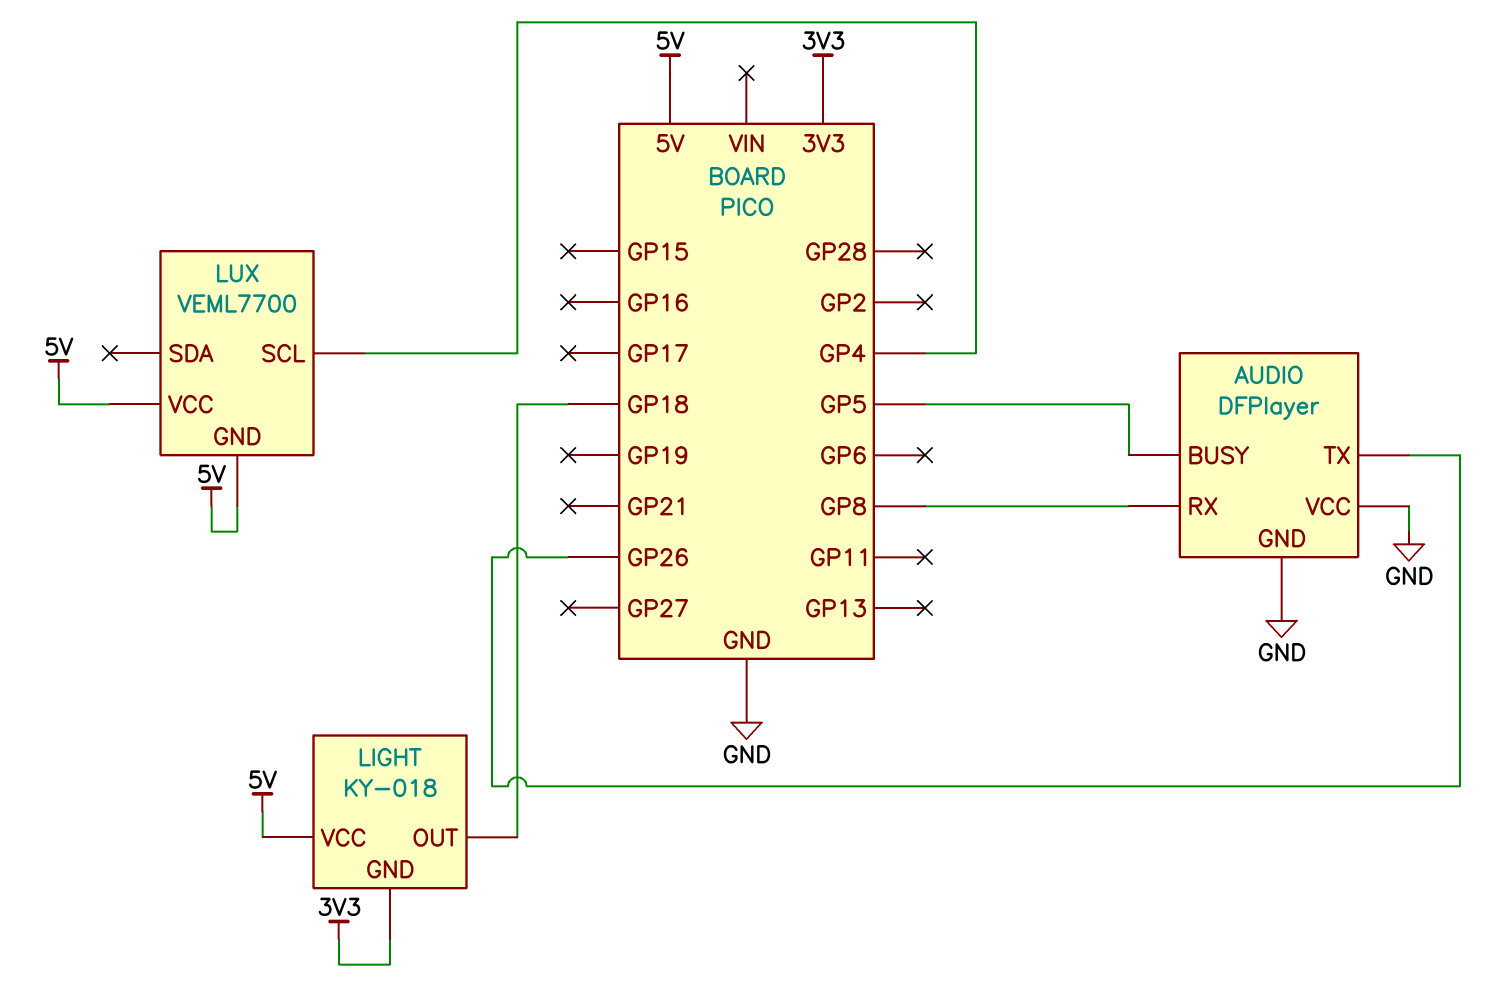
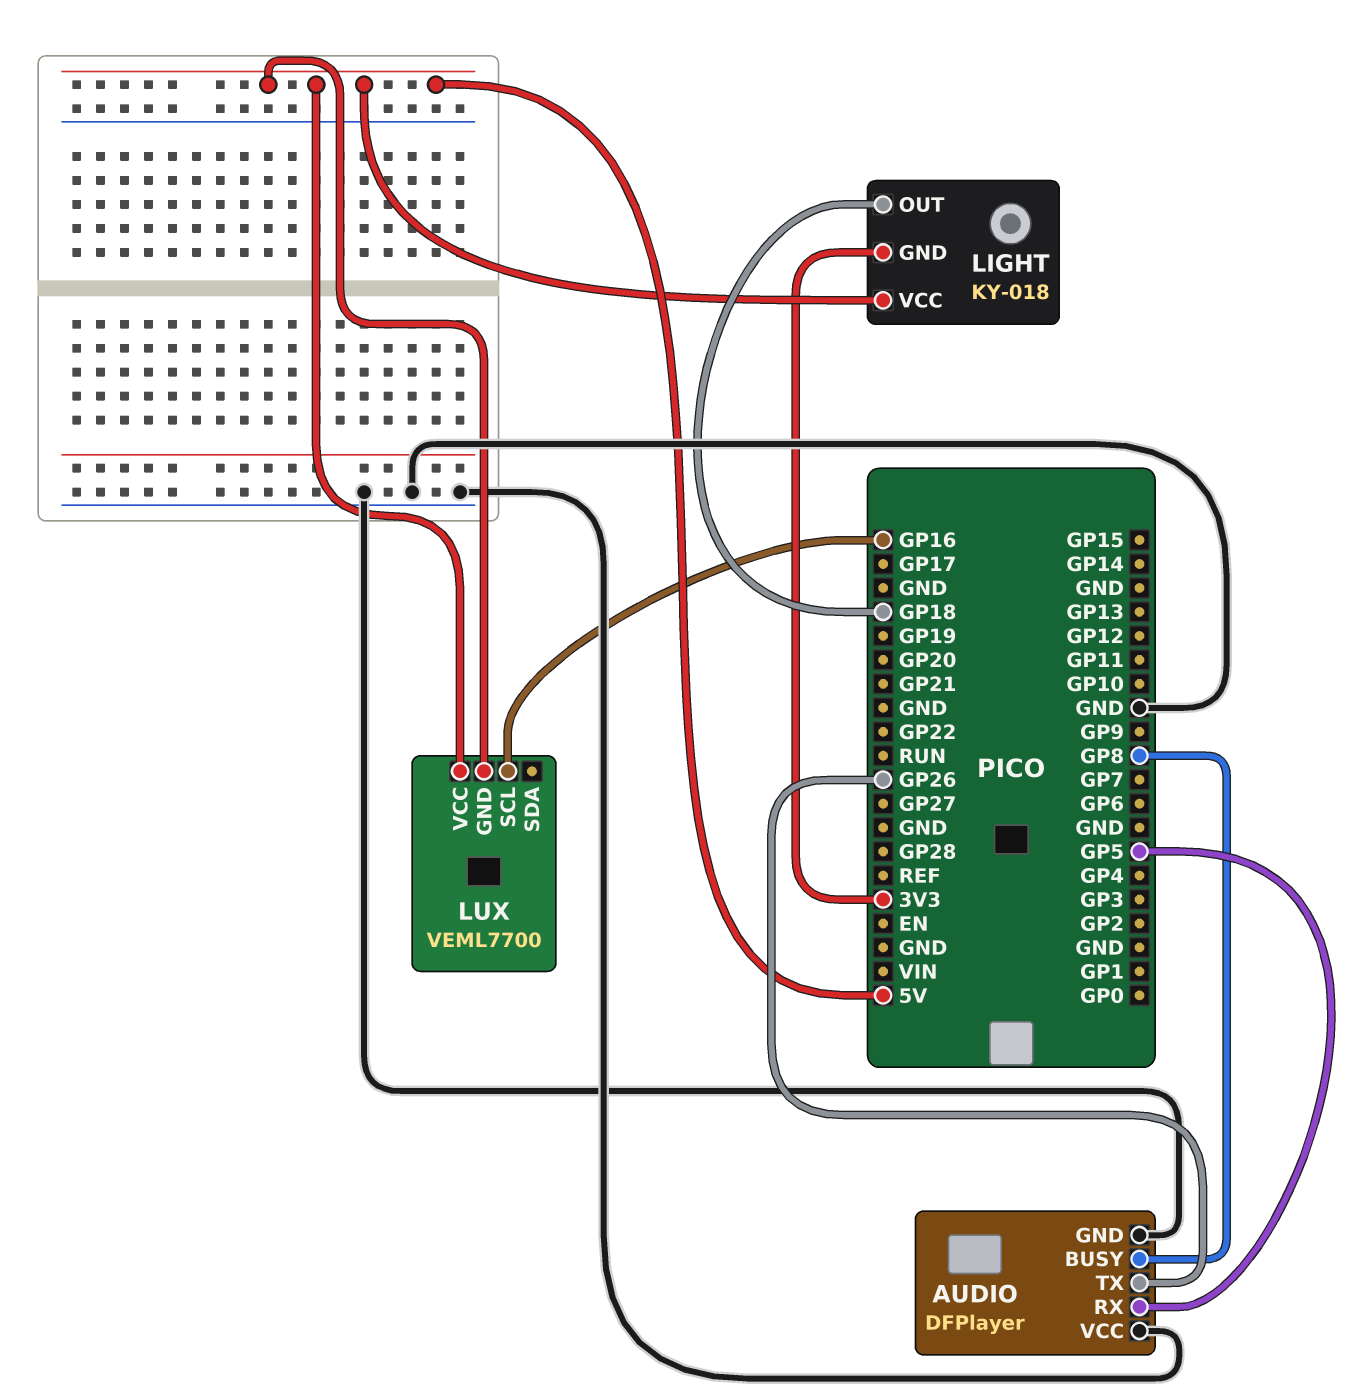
AUDIO pin BUSY: GP5 -> GP8
AUDIO pin RX: GP8 -> GP5
LUX pin SCL: GP4 -> GP16

